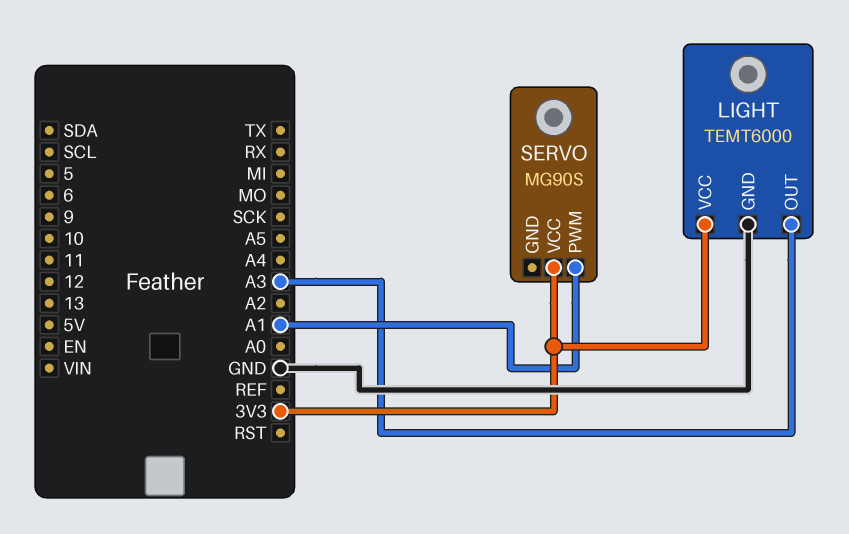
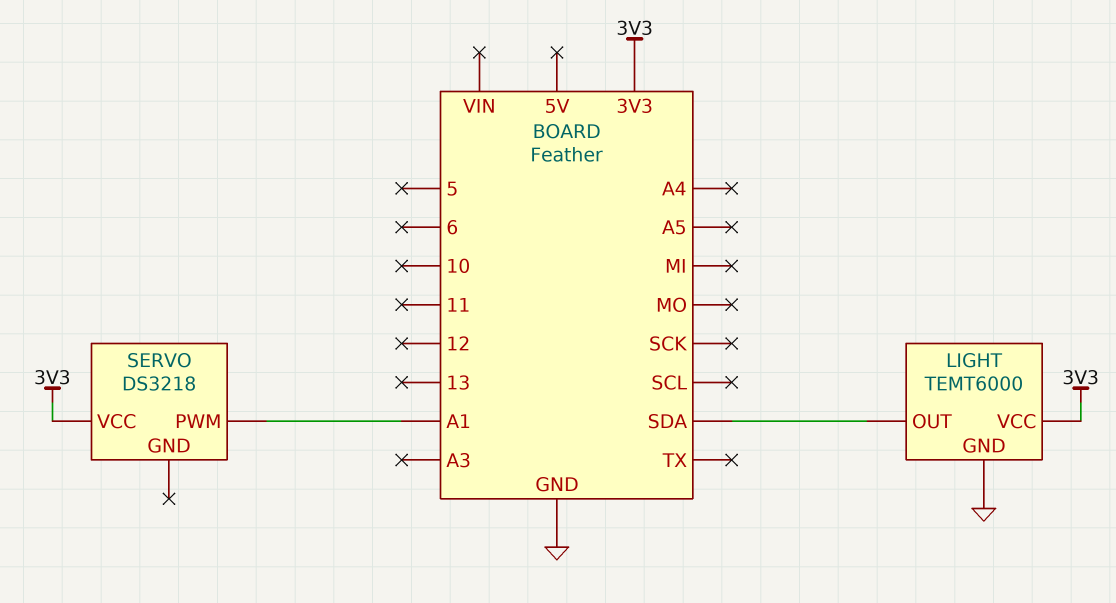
LIGHT pin OUT: A3 -> SDA
SERVO: MG90S -> DS3218

